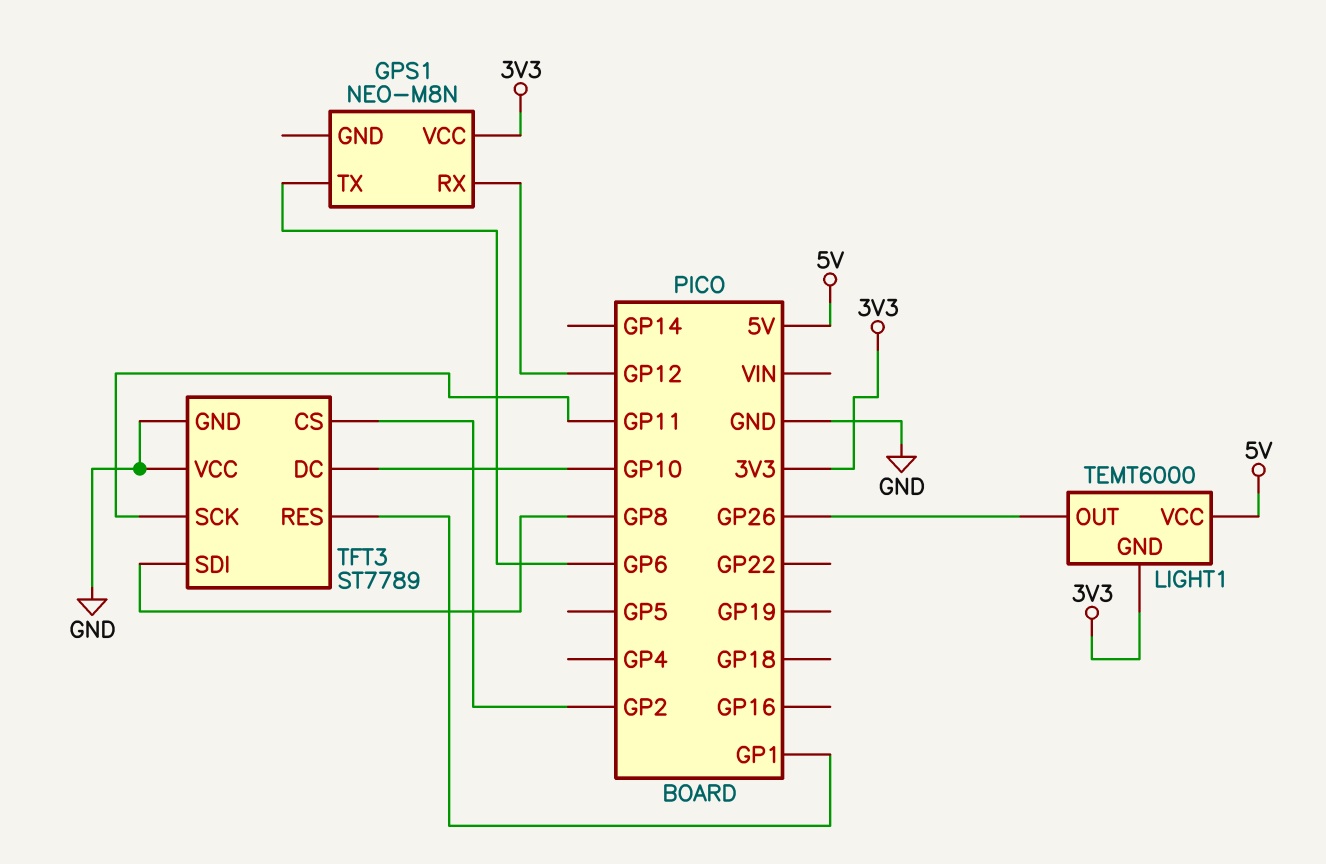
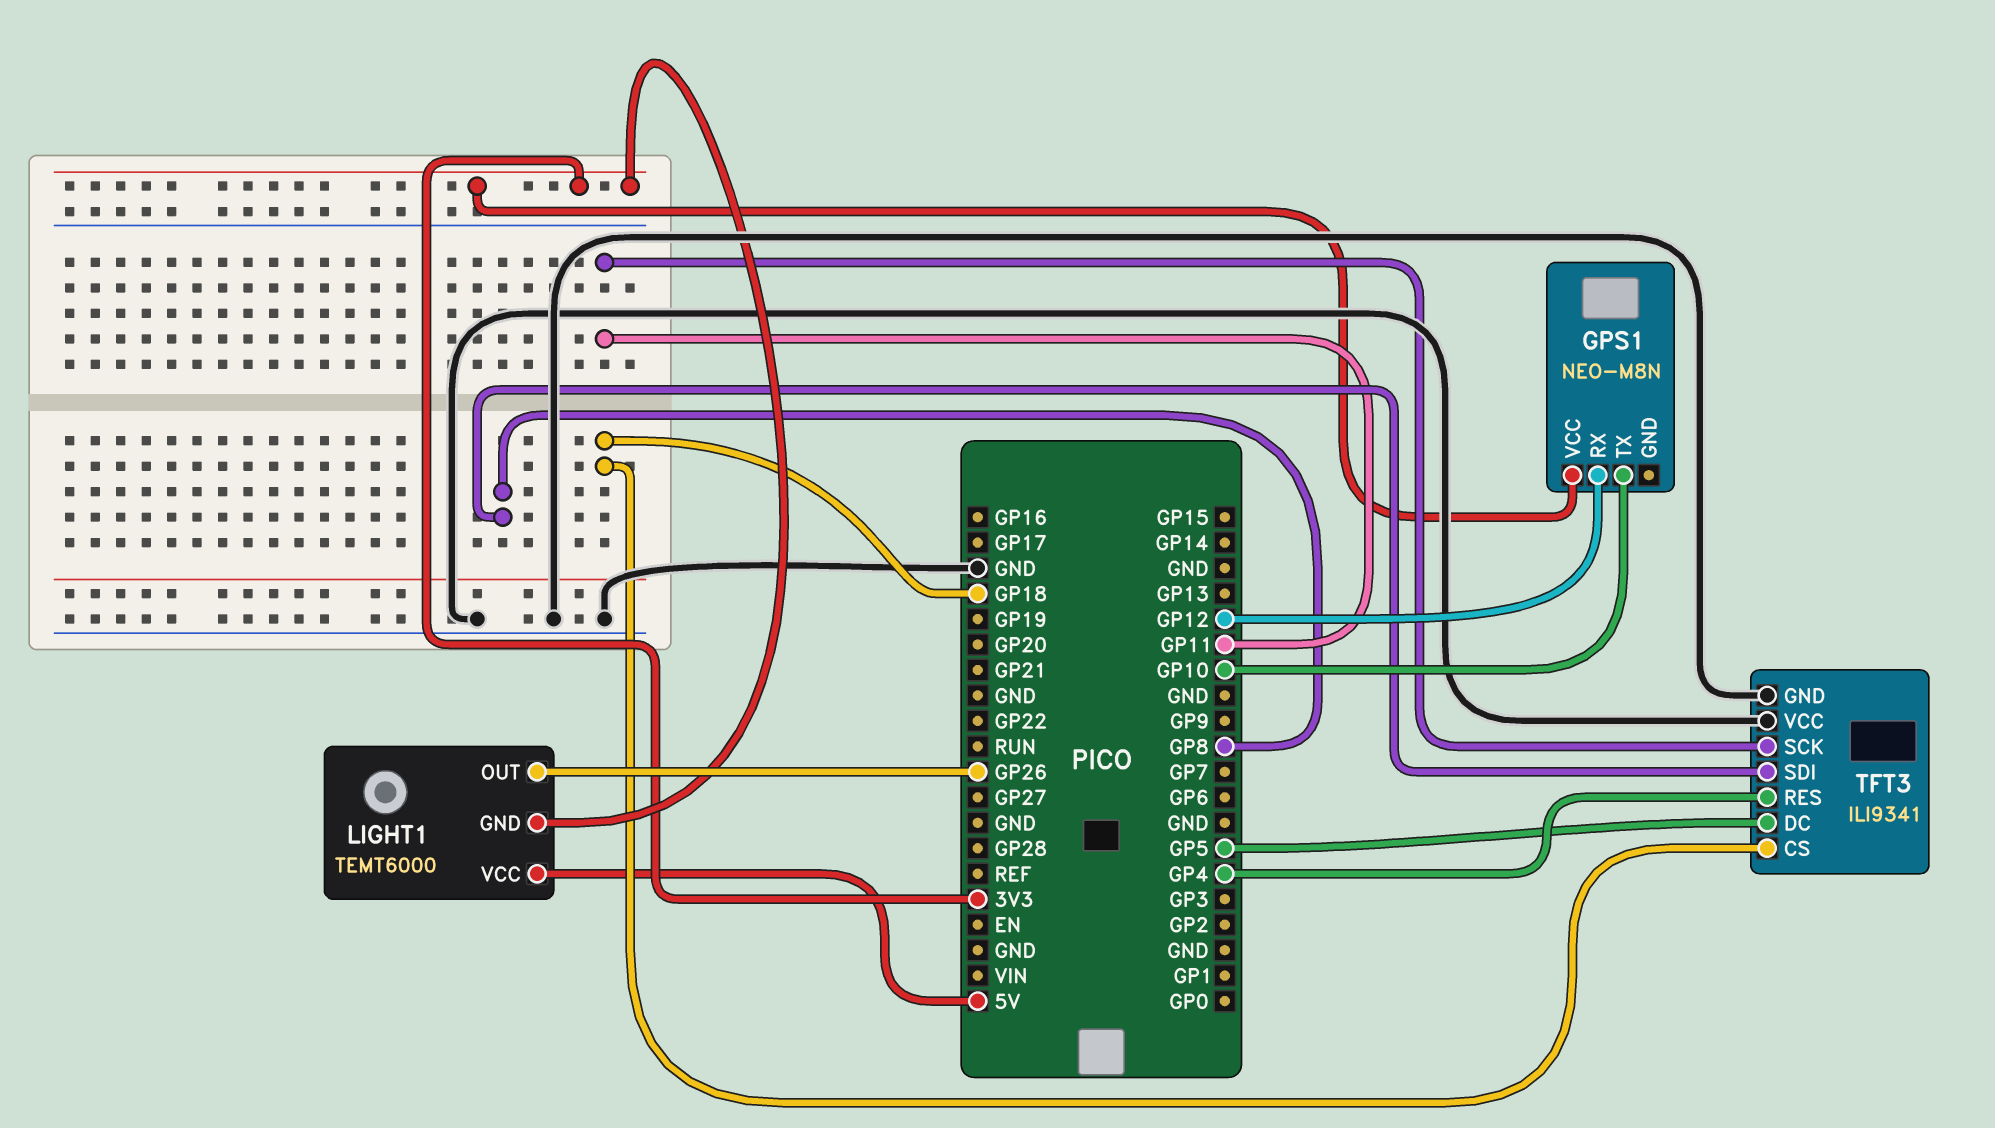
GPS1 pin TX: GP6 -> GP10
TFT3: ST7789 -> ILI9341
TFT3 pin CS: GP2 -> GP18
TFT3 pin DC: GP10 -> GP5
TFT3 pin RES: GP1 -> GP4

